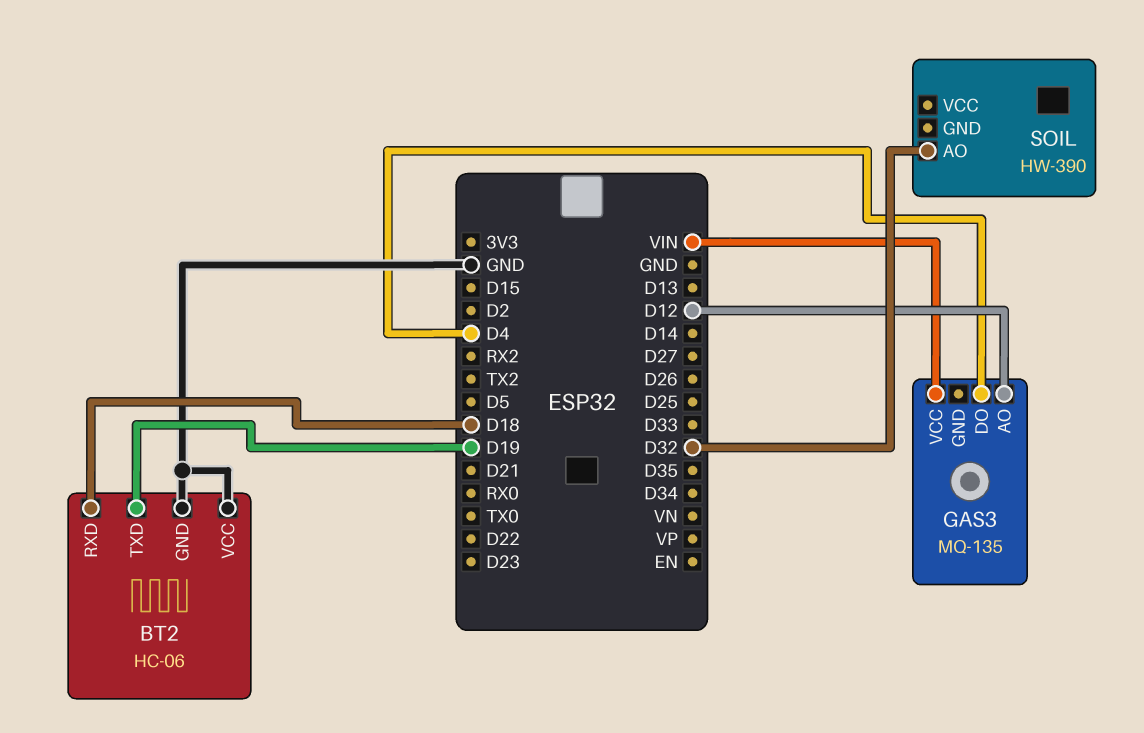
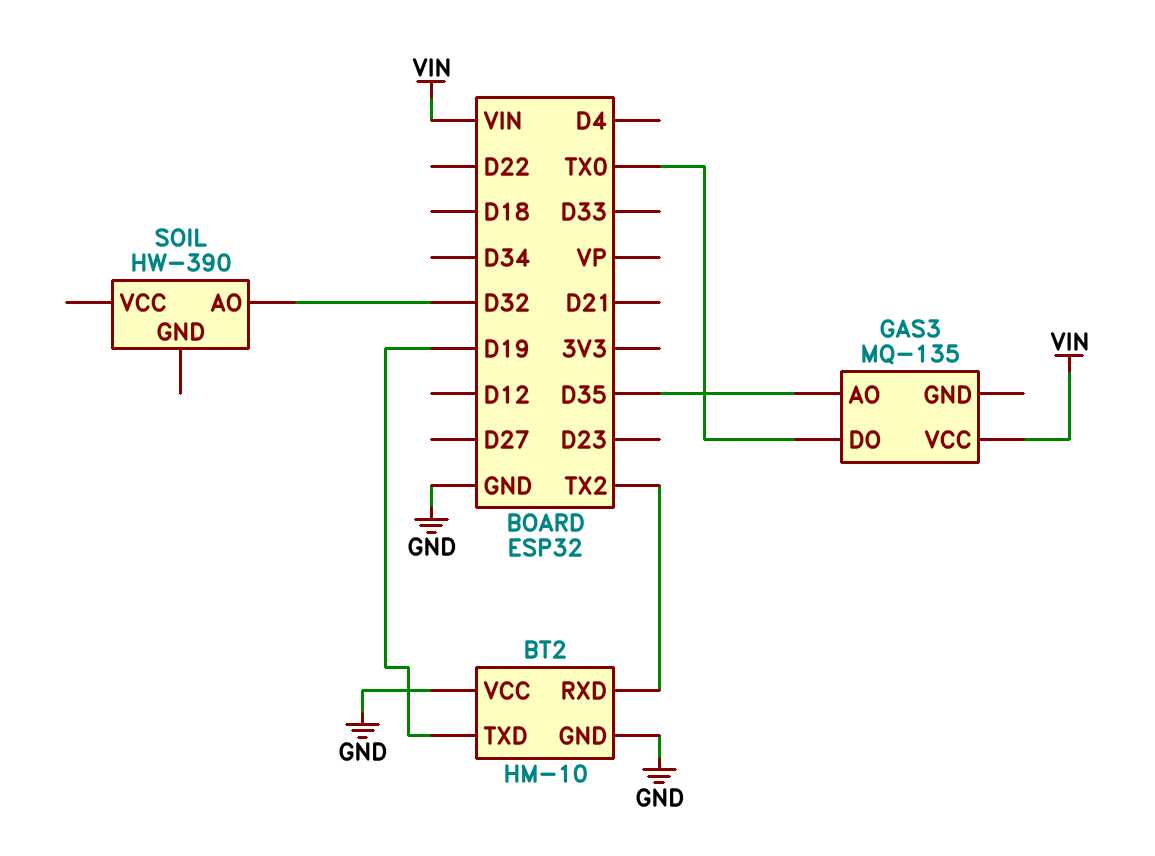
BT2: HC-06 -> HM-10
BT2 pin RXD: D18 -> TX2
GAS3 pin AO: D12 -> D35
GAS3 pin DO: D4 -> TX0

